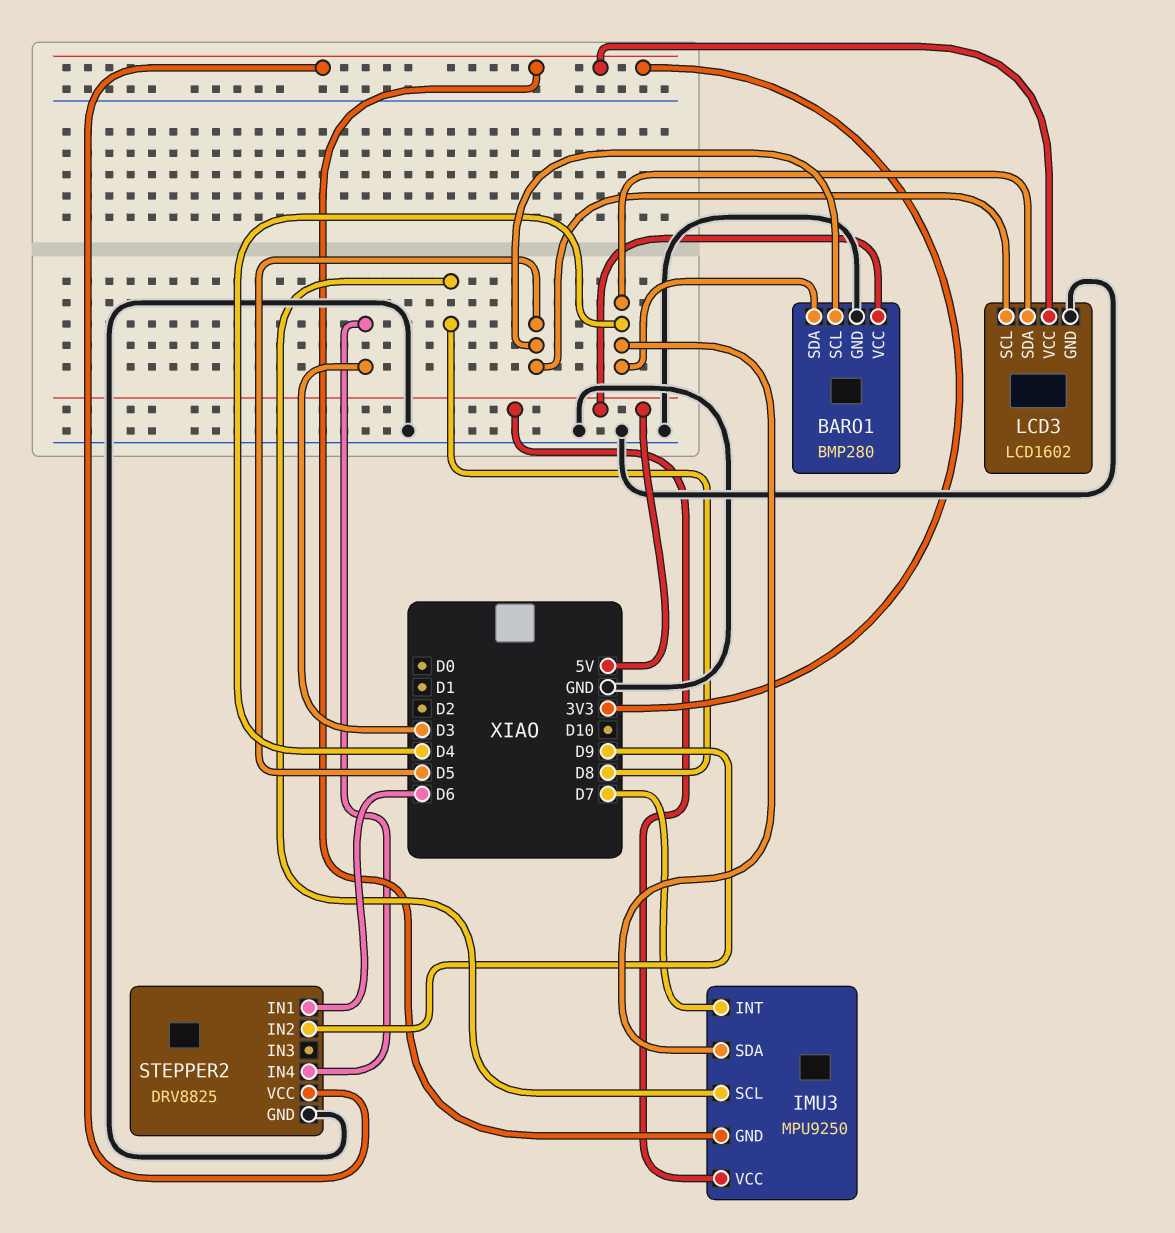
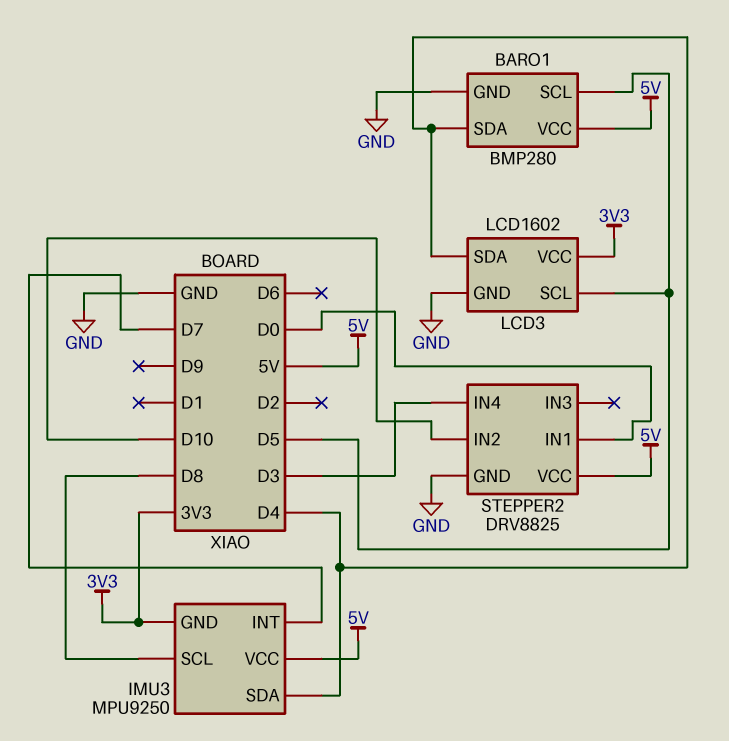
STEPPER2 pin IN1: D6 -> D0
STEPPER2 pin IN2: D9 -> D10
STEPPER2 pin VCC: 3V3 -> 5V

